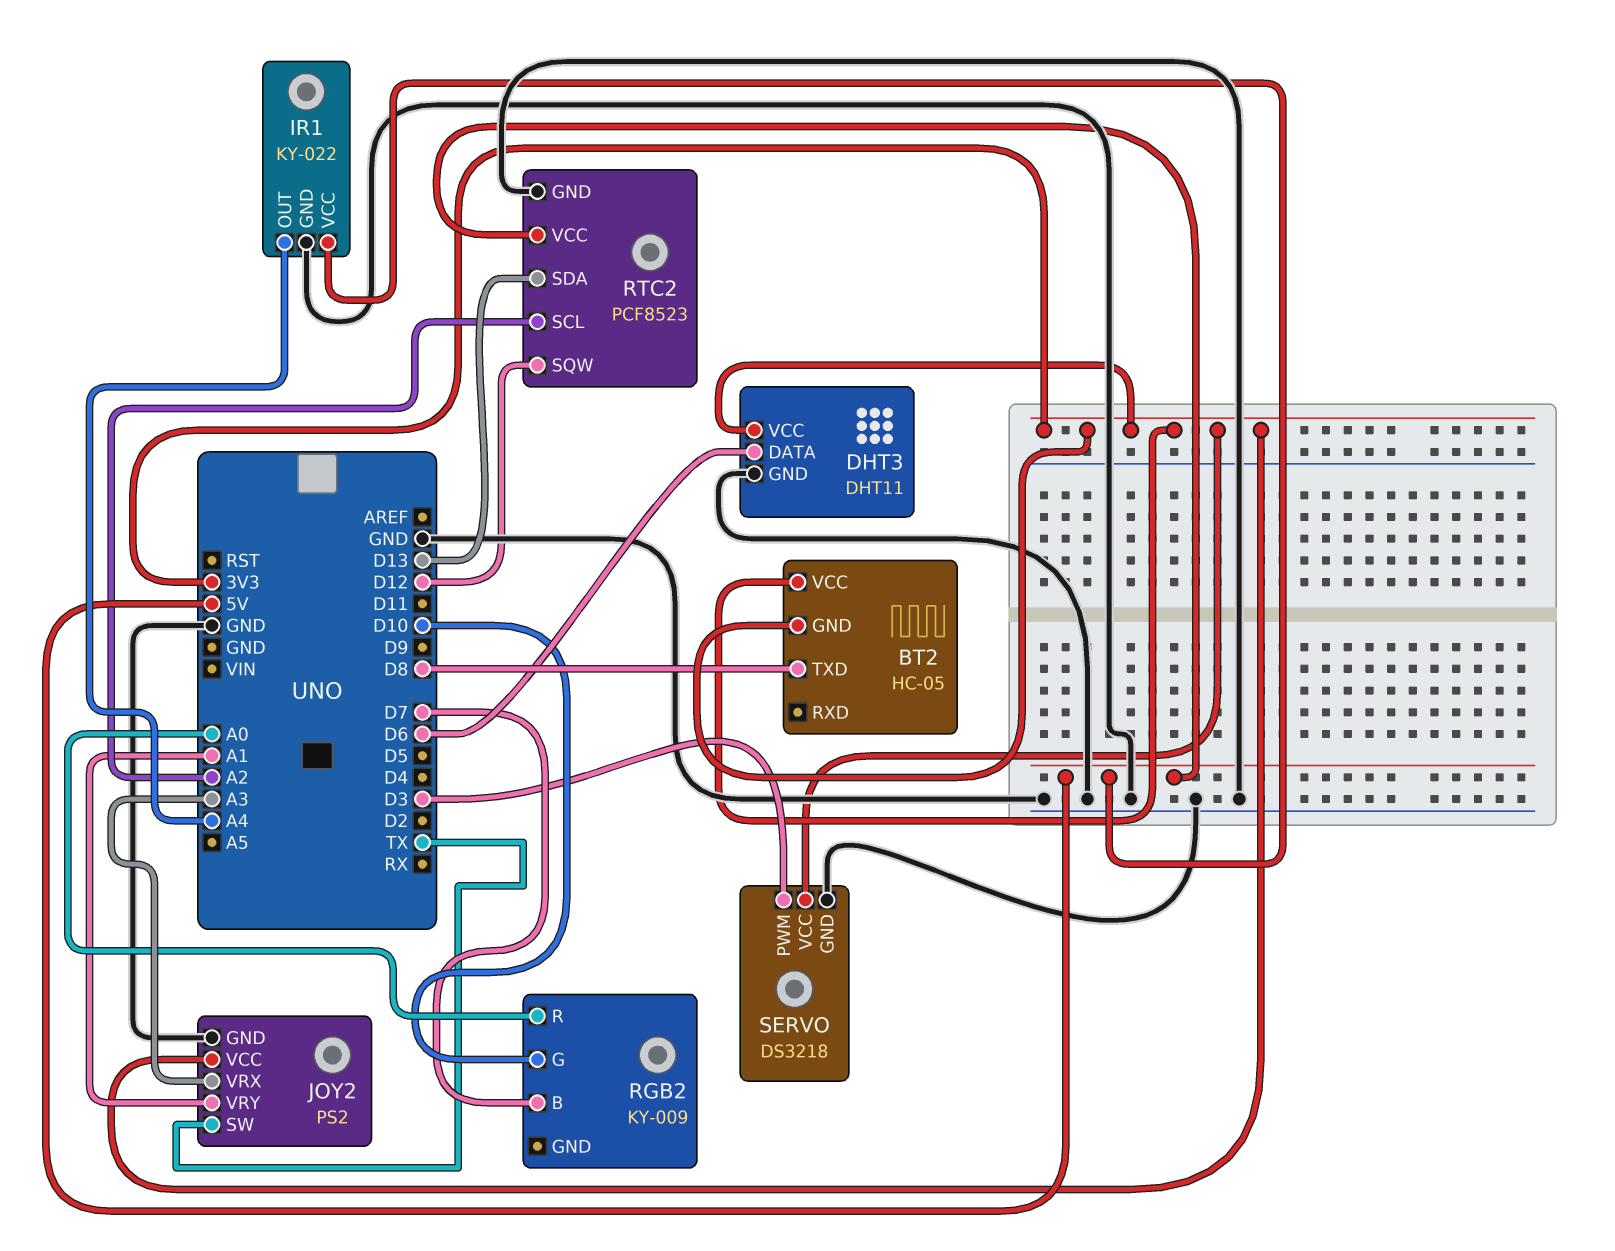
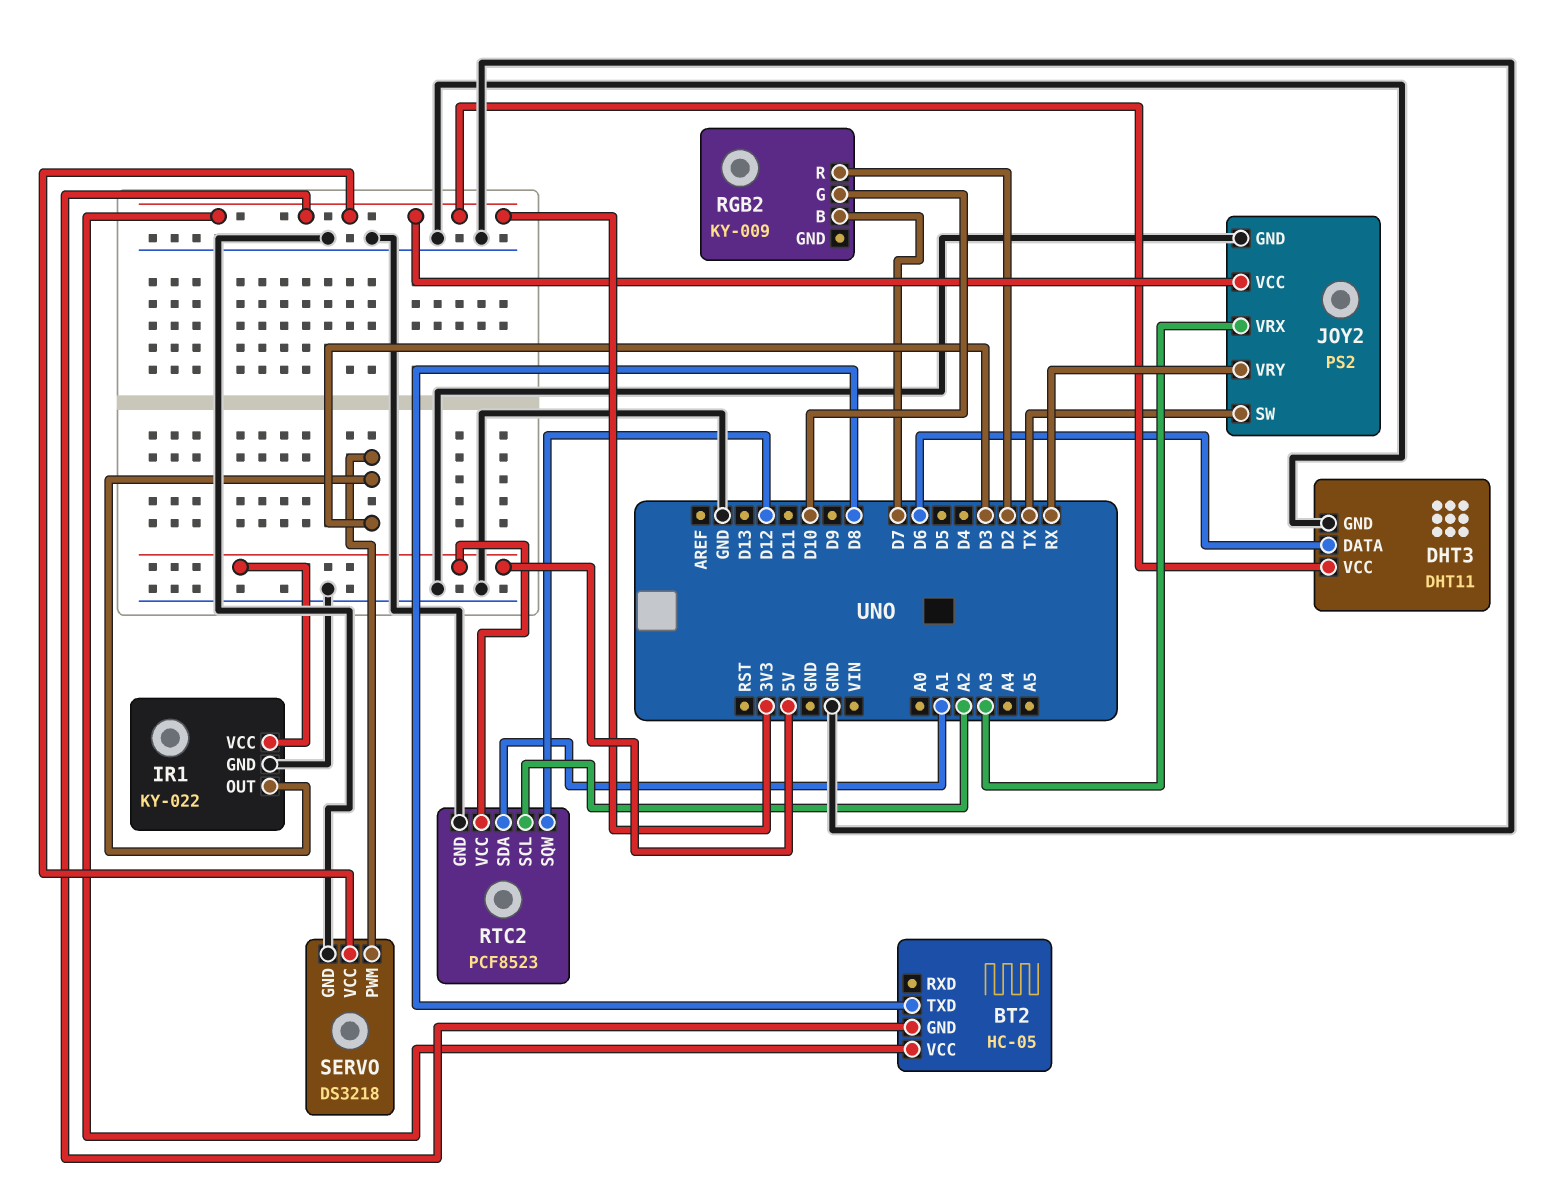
IR1 pin OUT: A4 -> D3
JOY2 pin VRY: A1 -> RX
RGB2 pin R: A0 -> D2
RTC2 pin SDA: D13 -> A1

